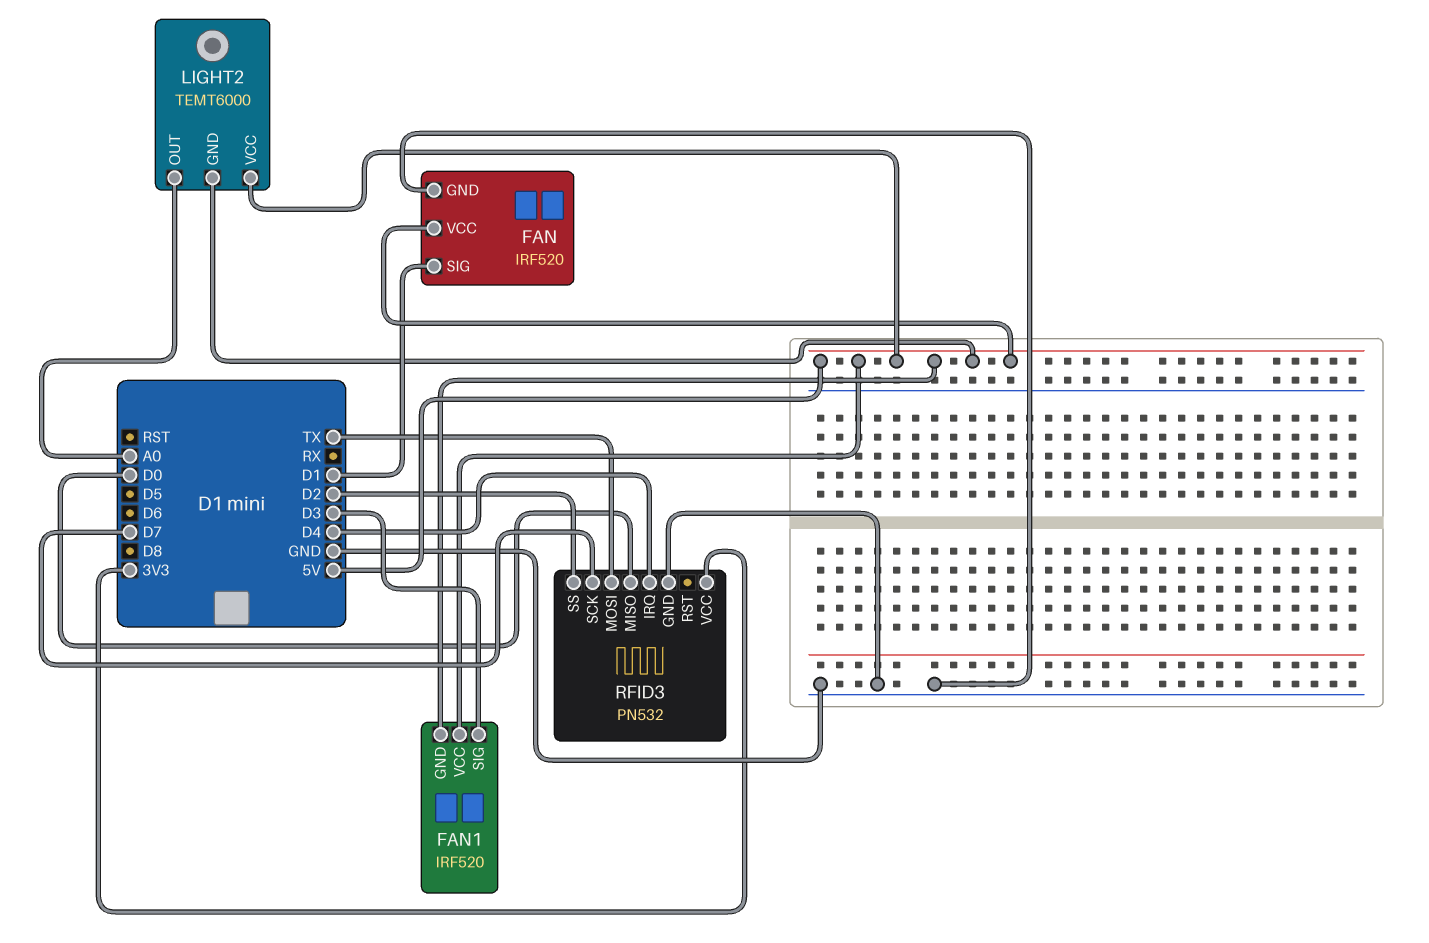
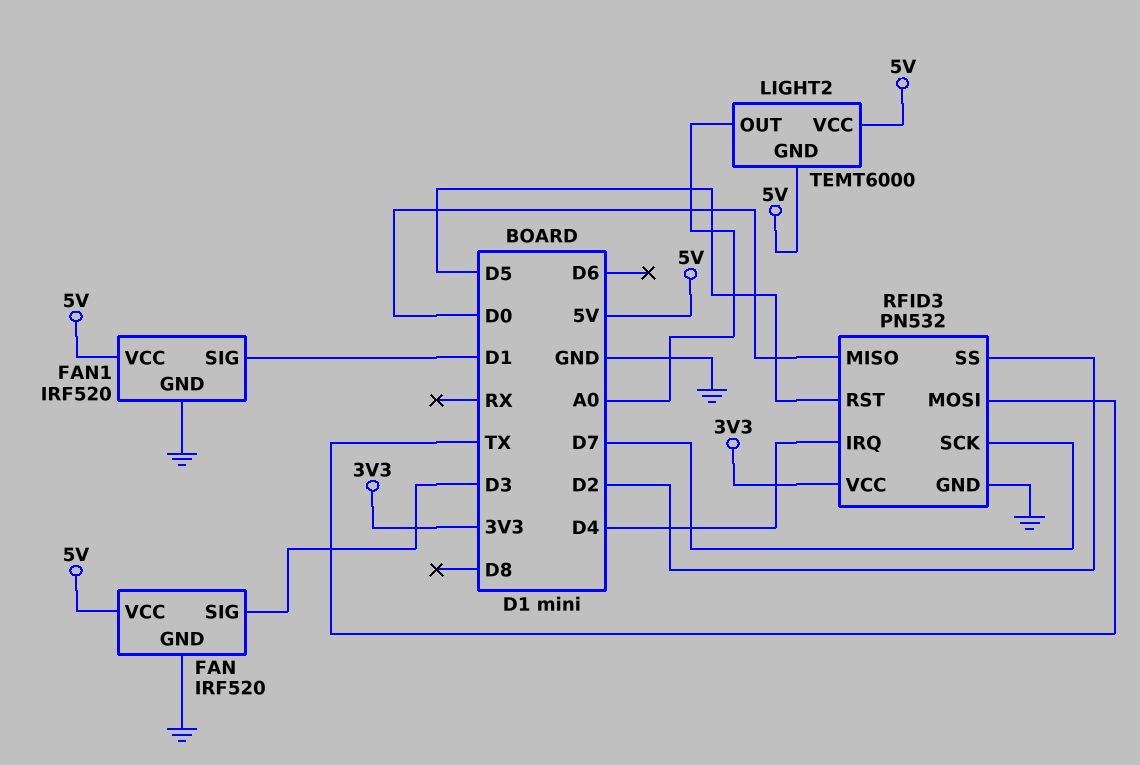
FAN pin SIG: D1 -> D3
FAN1 pin GND: 5V -> GND
FAN1 pin SIG: D3 -> D1
RFID3 pin RST: none -> D5

